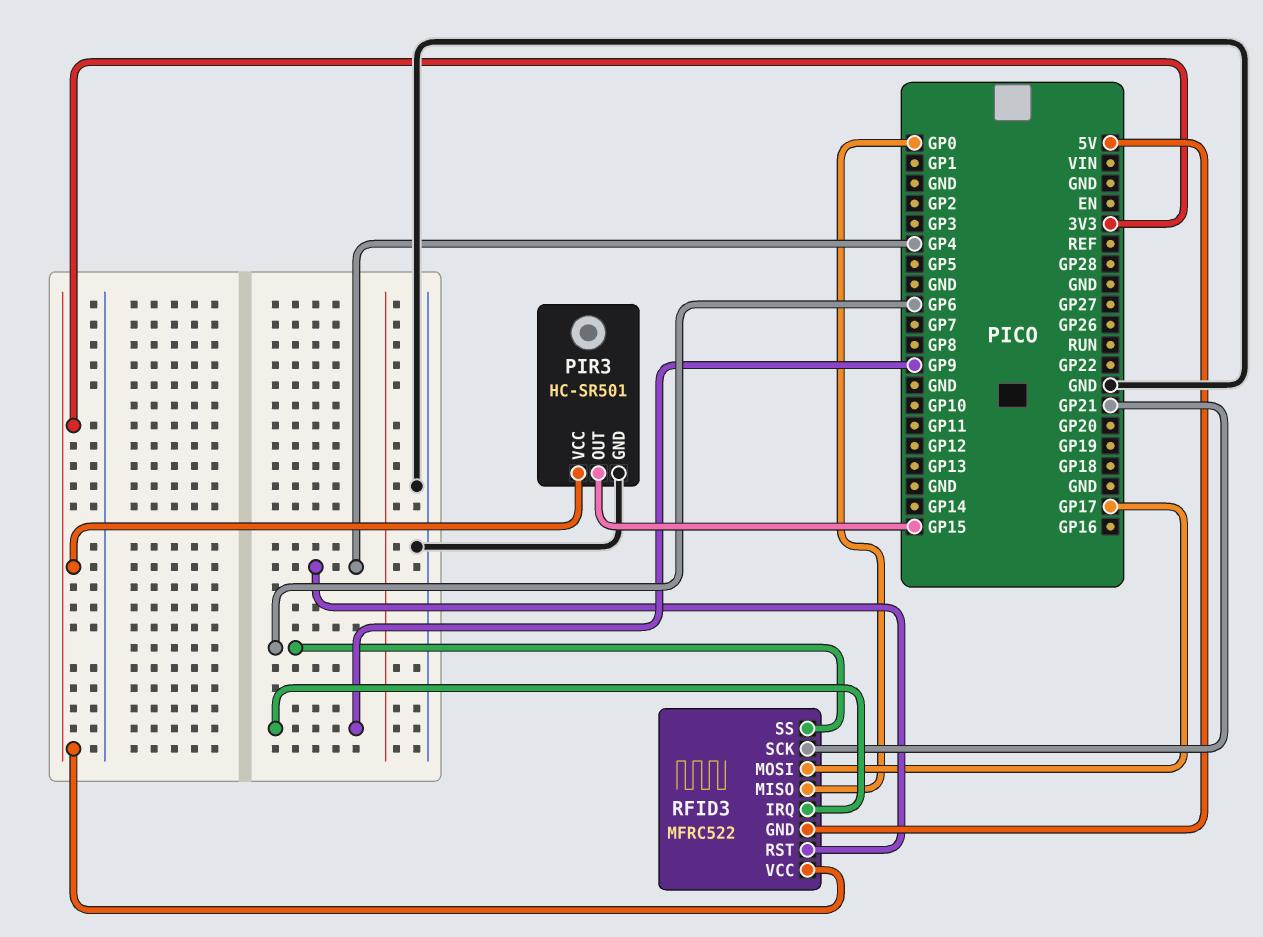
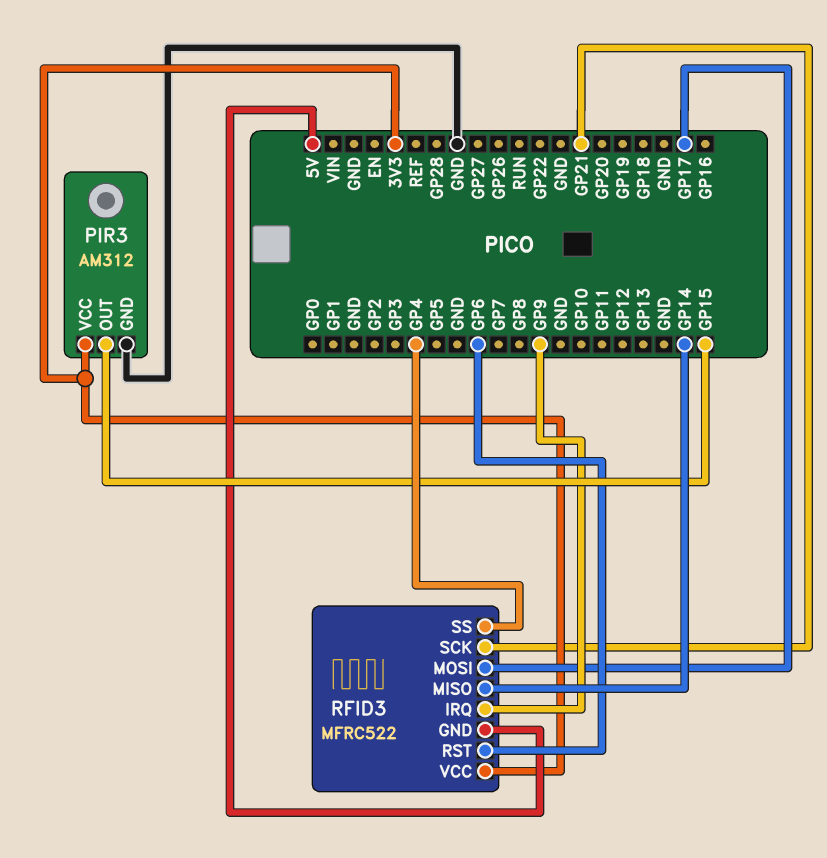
PIR3: HC-SR501 -> AM312
RFID3 pin MISO: GP0 -> GP14
RFID3 pin RST: GP4 -> GP6
RFID3 pin SS: GP6 -> GP4

